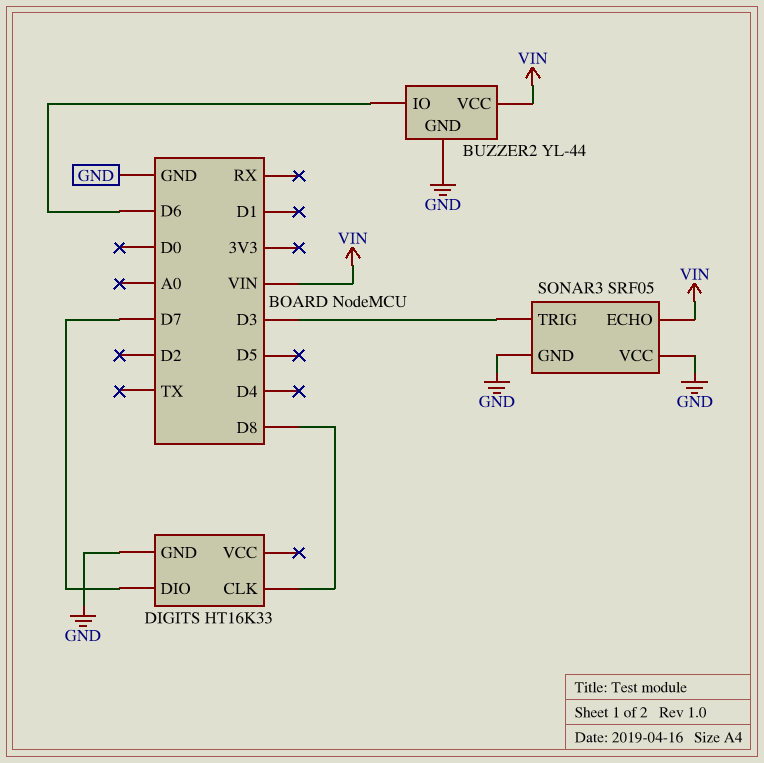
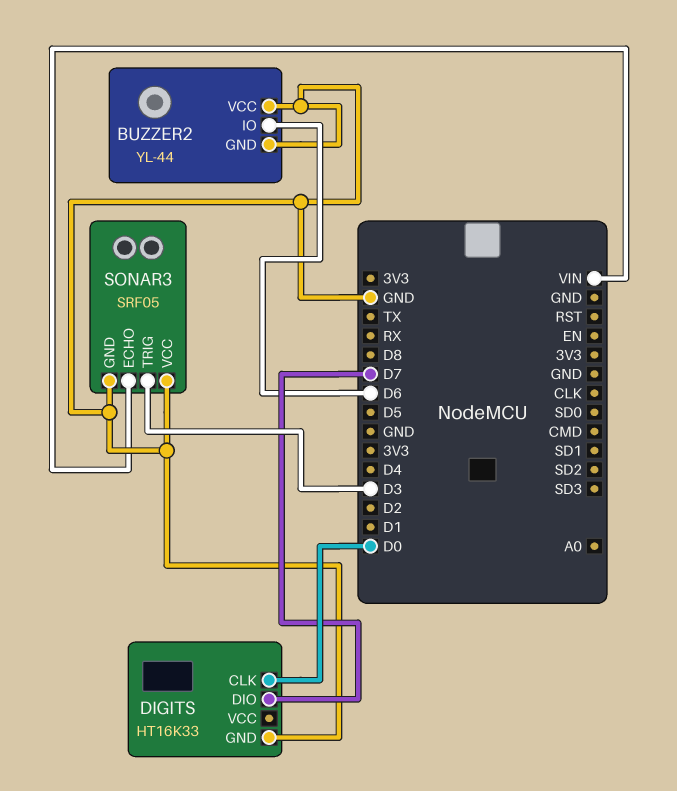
BUZZER2 pin VCC: VIN -> GND
DIGITS pin CLK: D8 -> D0

